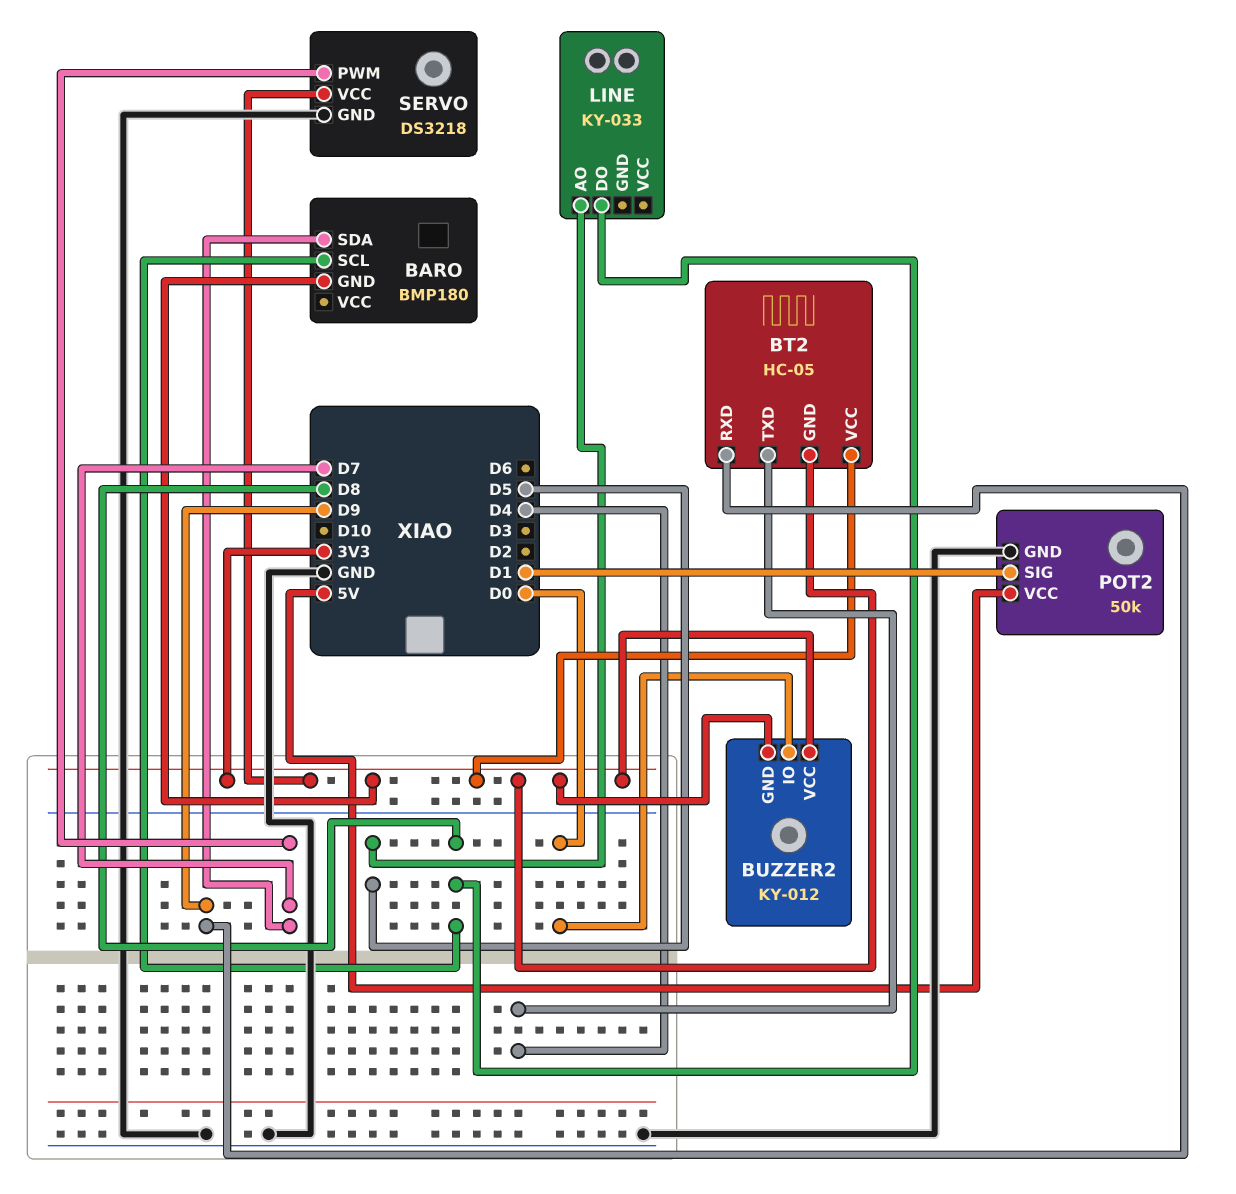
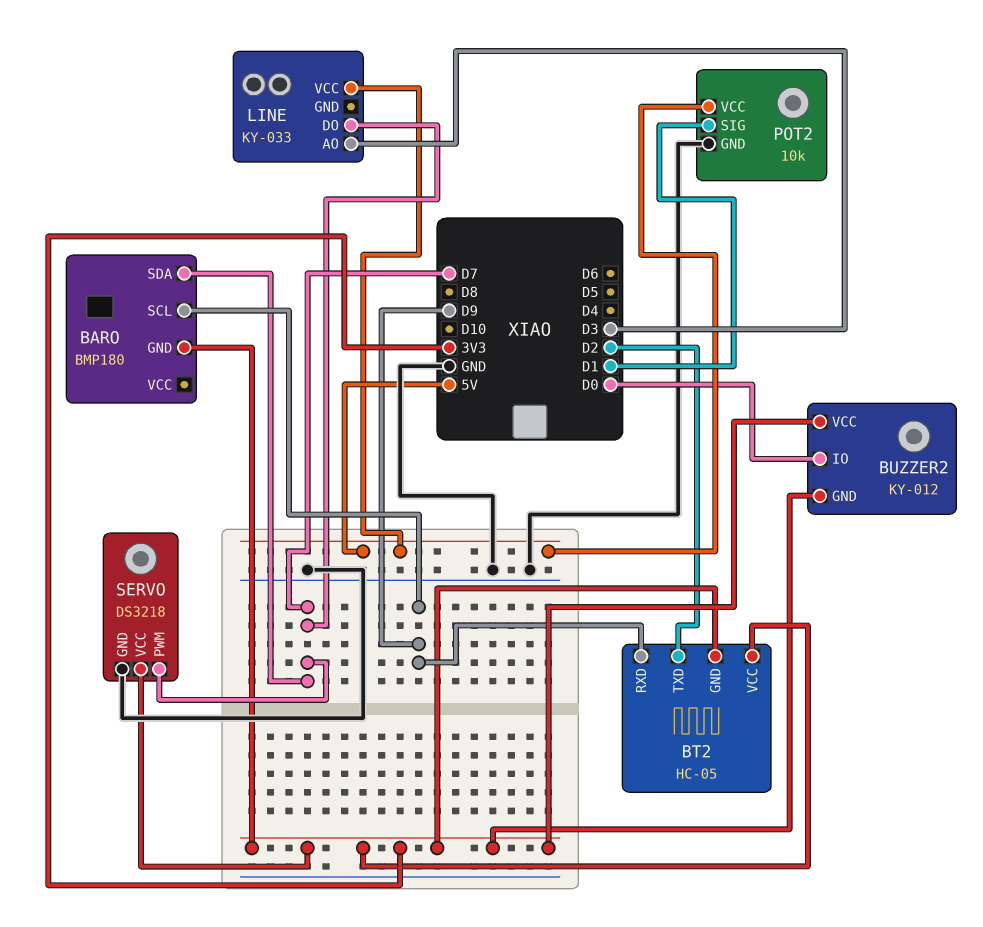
BARO pin SCL: D8 -> D9
BT2 pin TXD: D4 -> D2
LINE pin AO: D5 -> D3
LINE pin DO: D8 -> D7
LINE pin VCC: none -> 5V
POT2: 50k -> 10k

